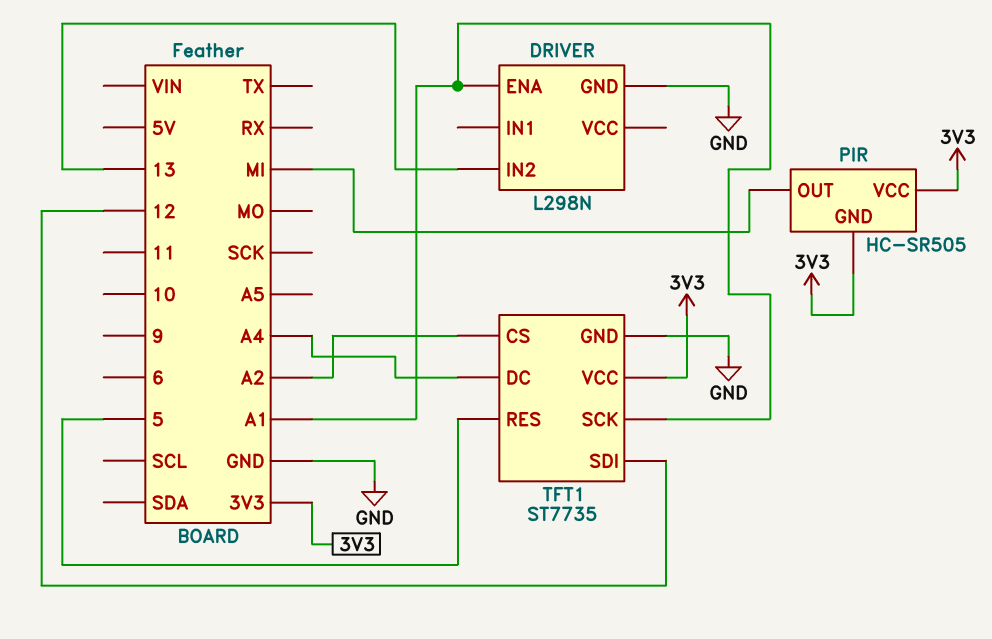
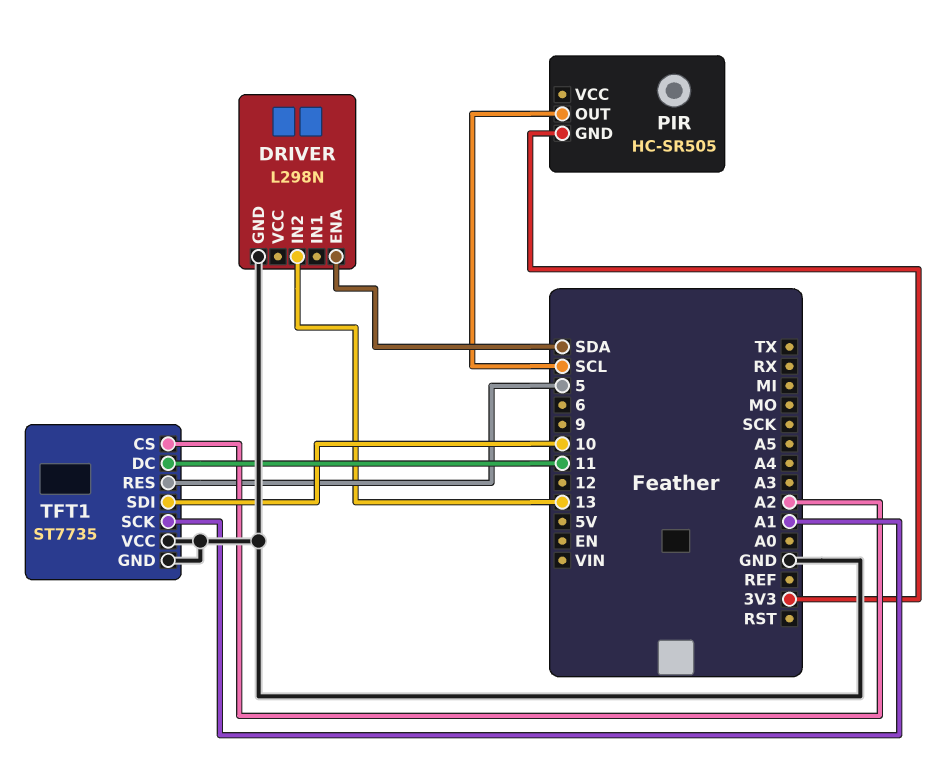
DRIVER pin ENA: A1 -> SDA
PIR pin OUT: MI -> SCL
PIR pin VCC: 3V3 -> none
TFT1 pin DC: A4 -> 11
TFT1 pin SDI: 12 -> 10
TFT1 pin VCC: 3V3 -> GND

